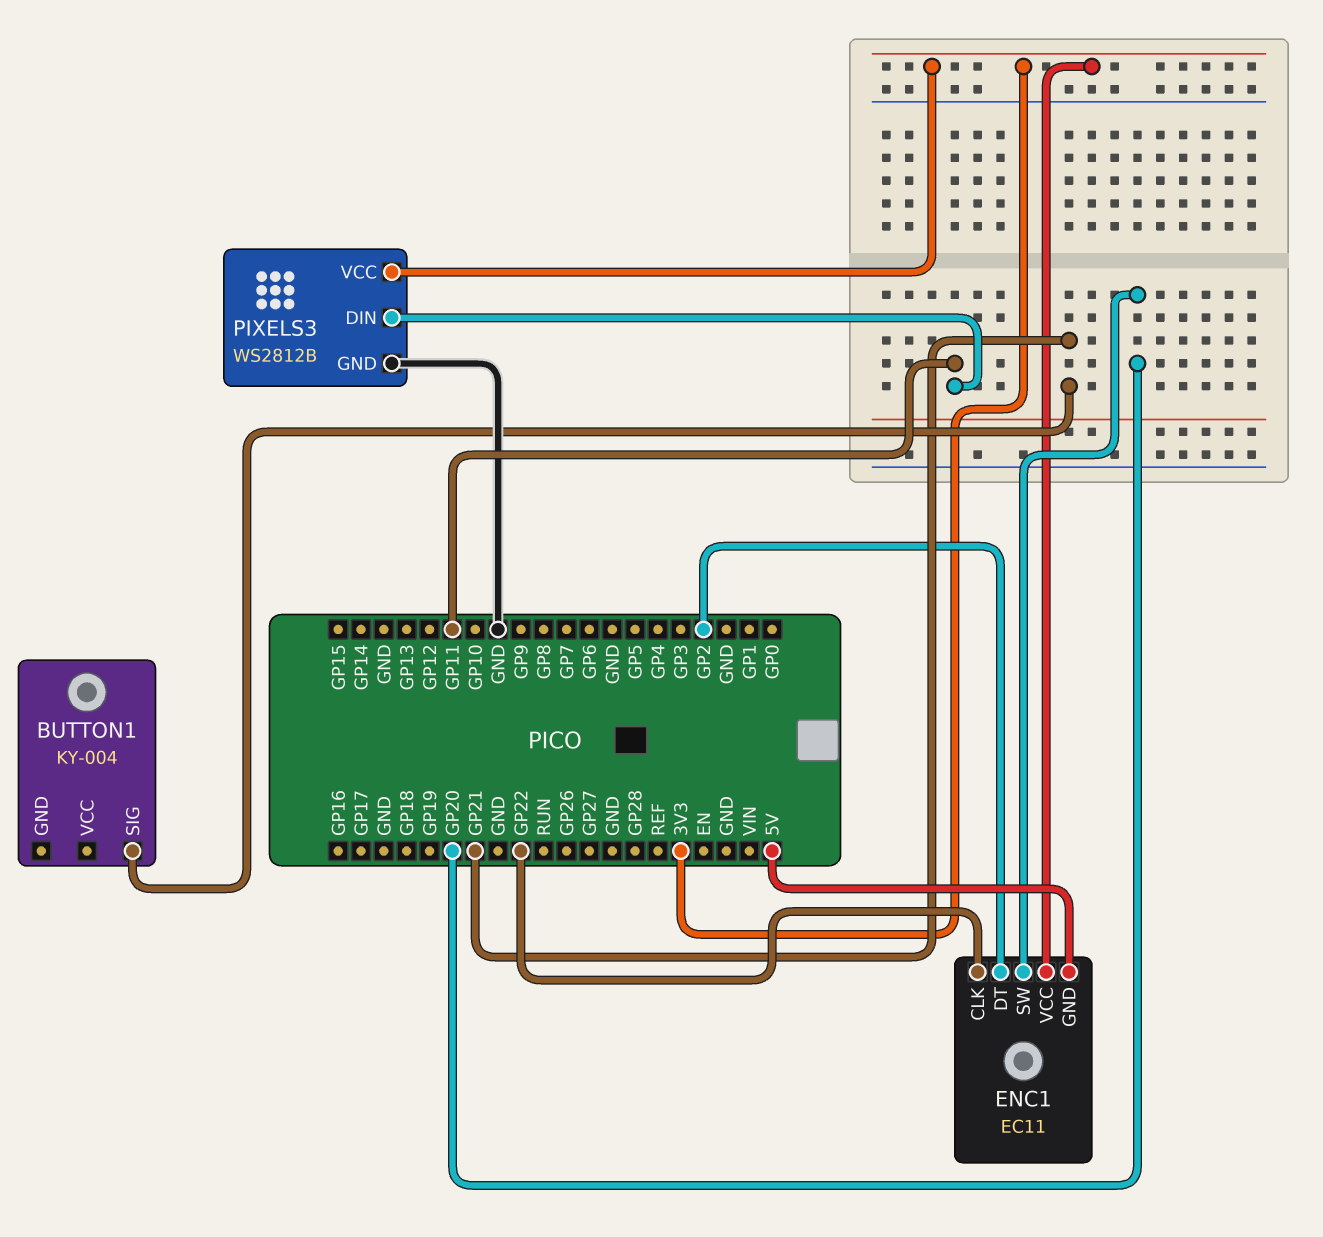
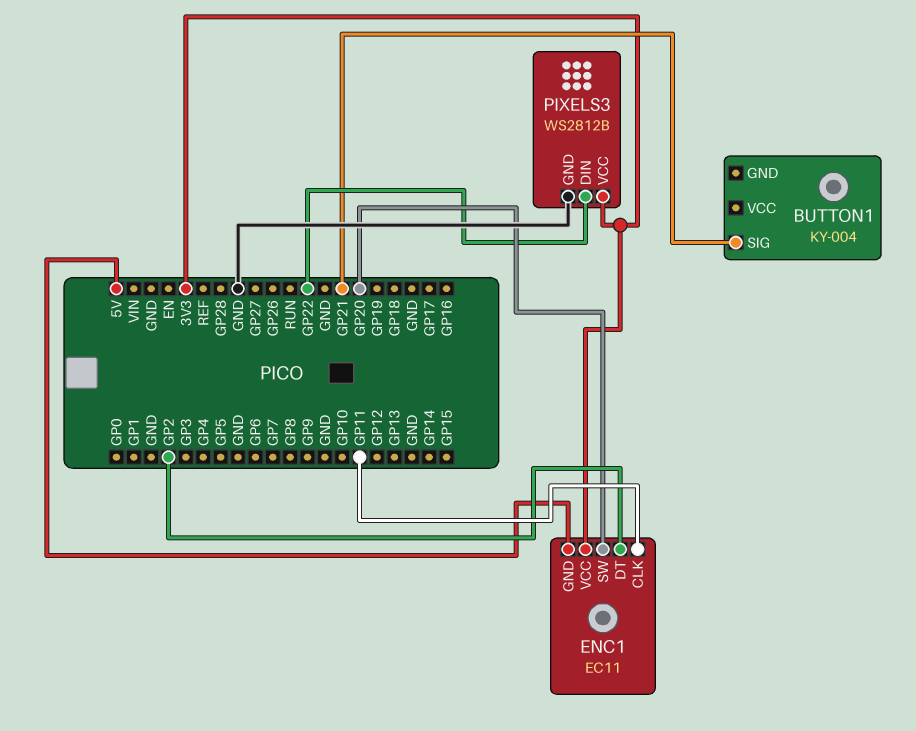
ENC1 pin CLK: GP22 -> GP11
PIXELS3 pin DIN: GP11 -> GP22

